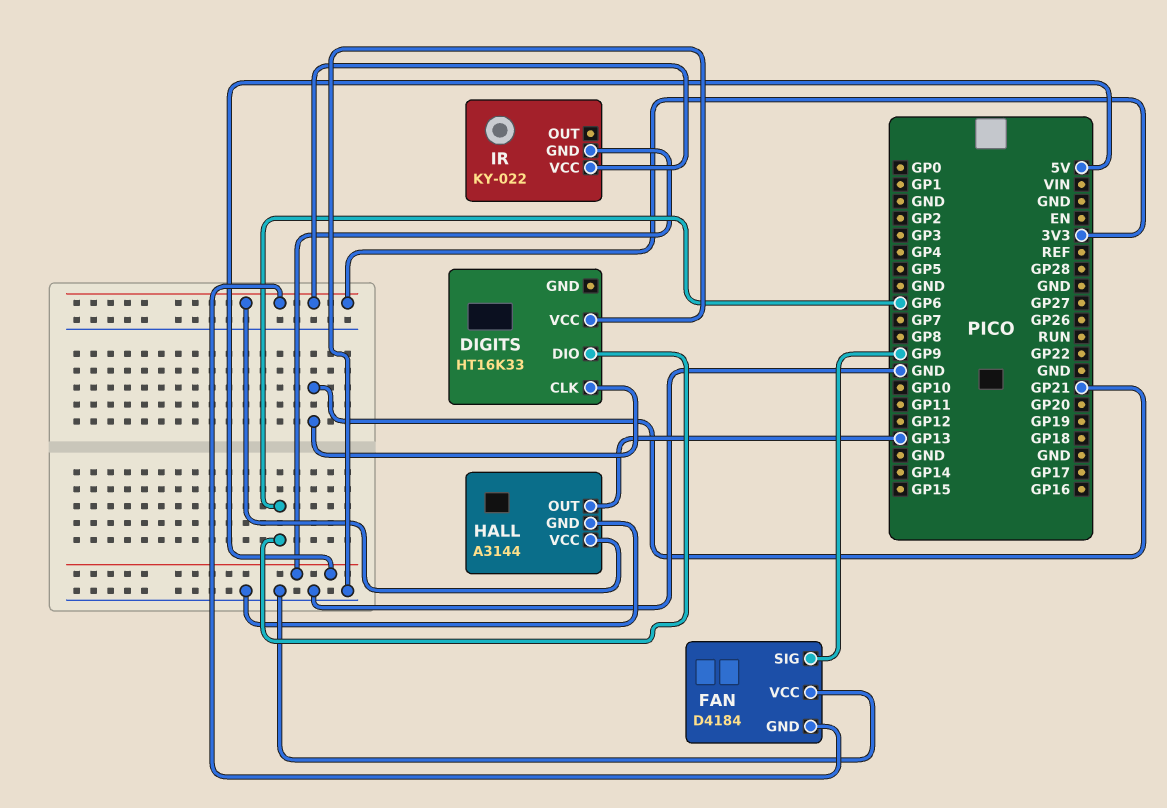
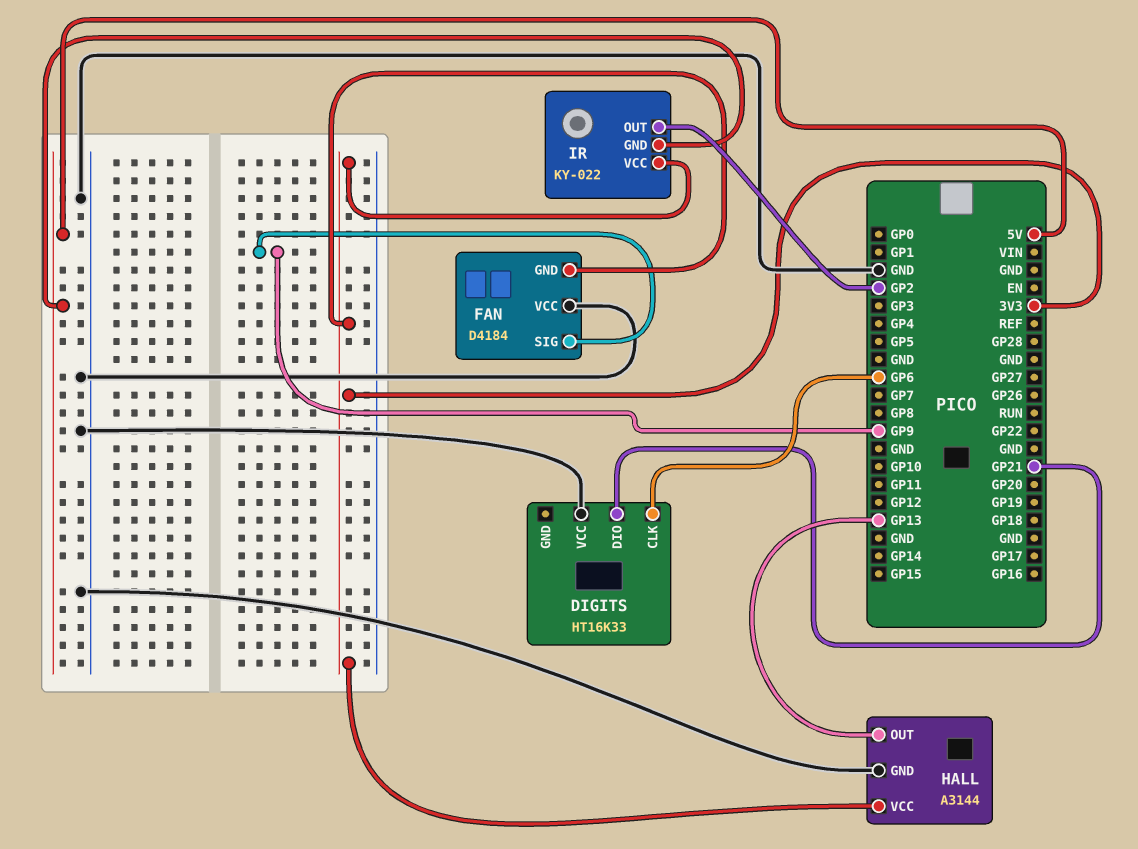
DIGITS pin CLK: GP21 -> GP6
DIGITS pin DIO: GP6 -> GP21
IR pin OUT: none -> GP2

